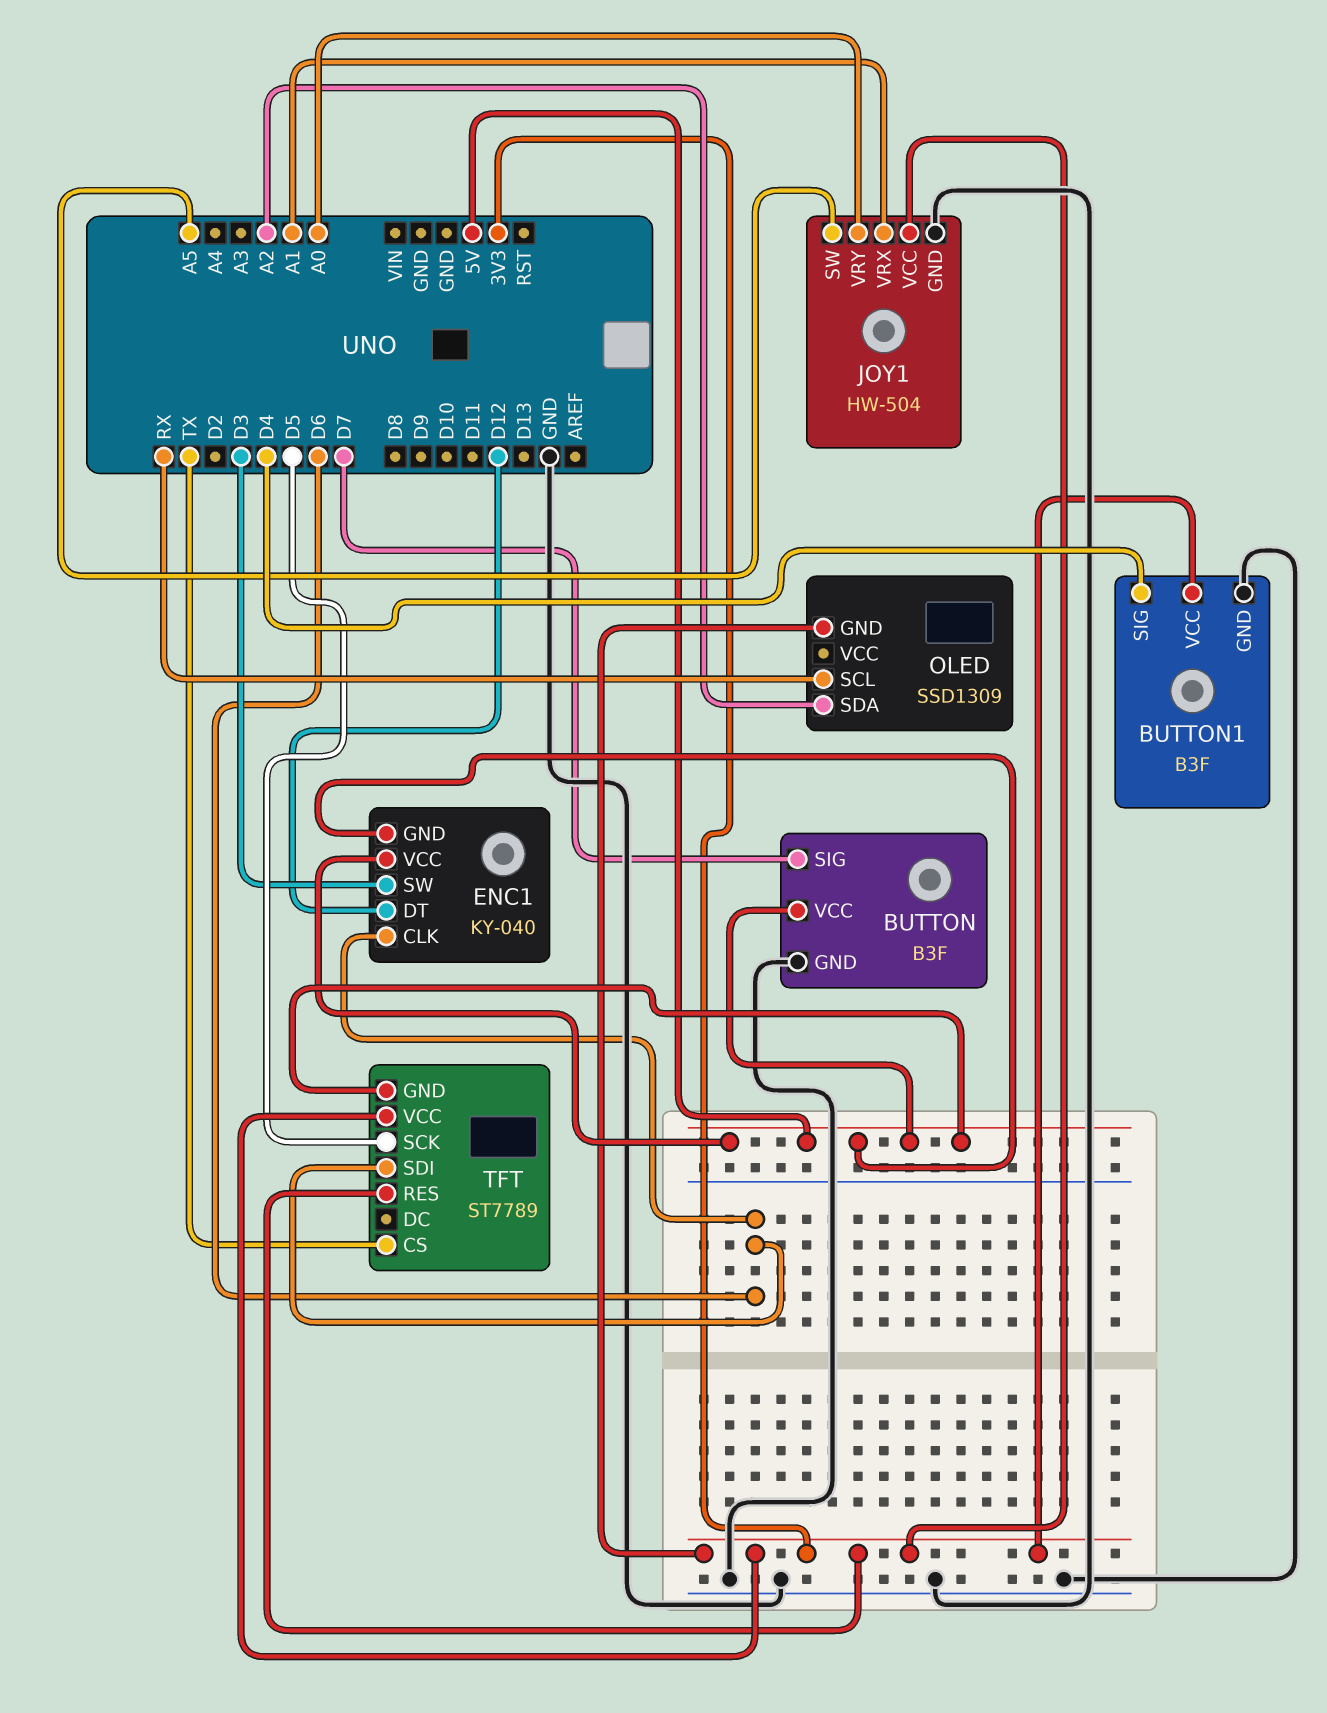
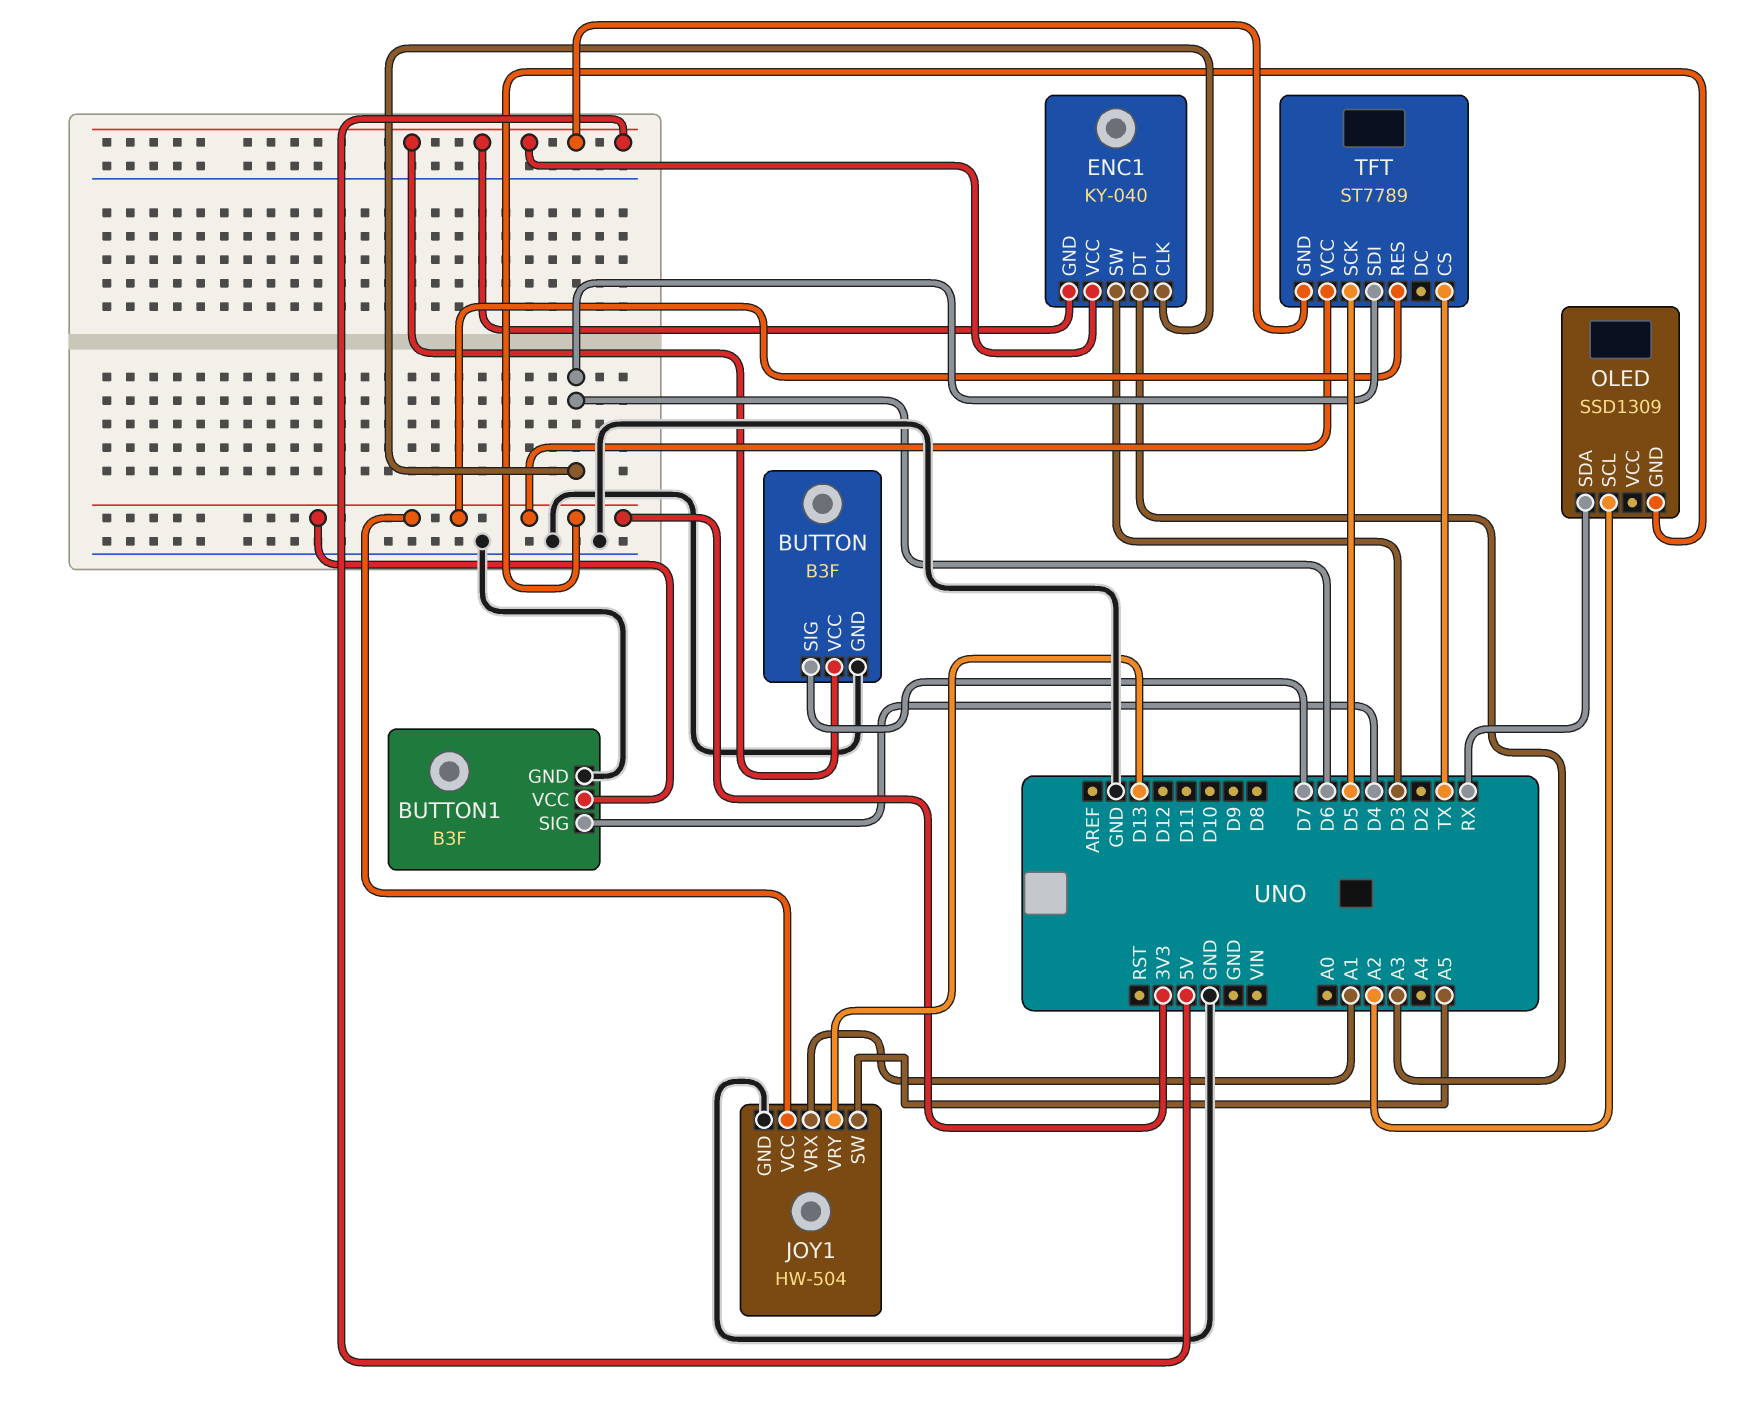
ENC1 pin DT: D12 -> A3
JOY1 pin VRY: A0 -> D13
OLED pin SCL: RX -> A2
OLED pin SDA: A2 -> RX

